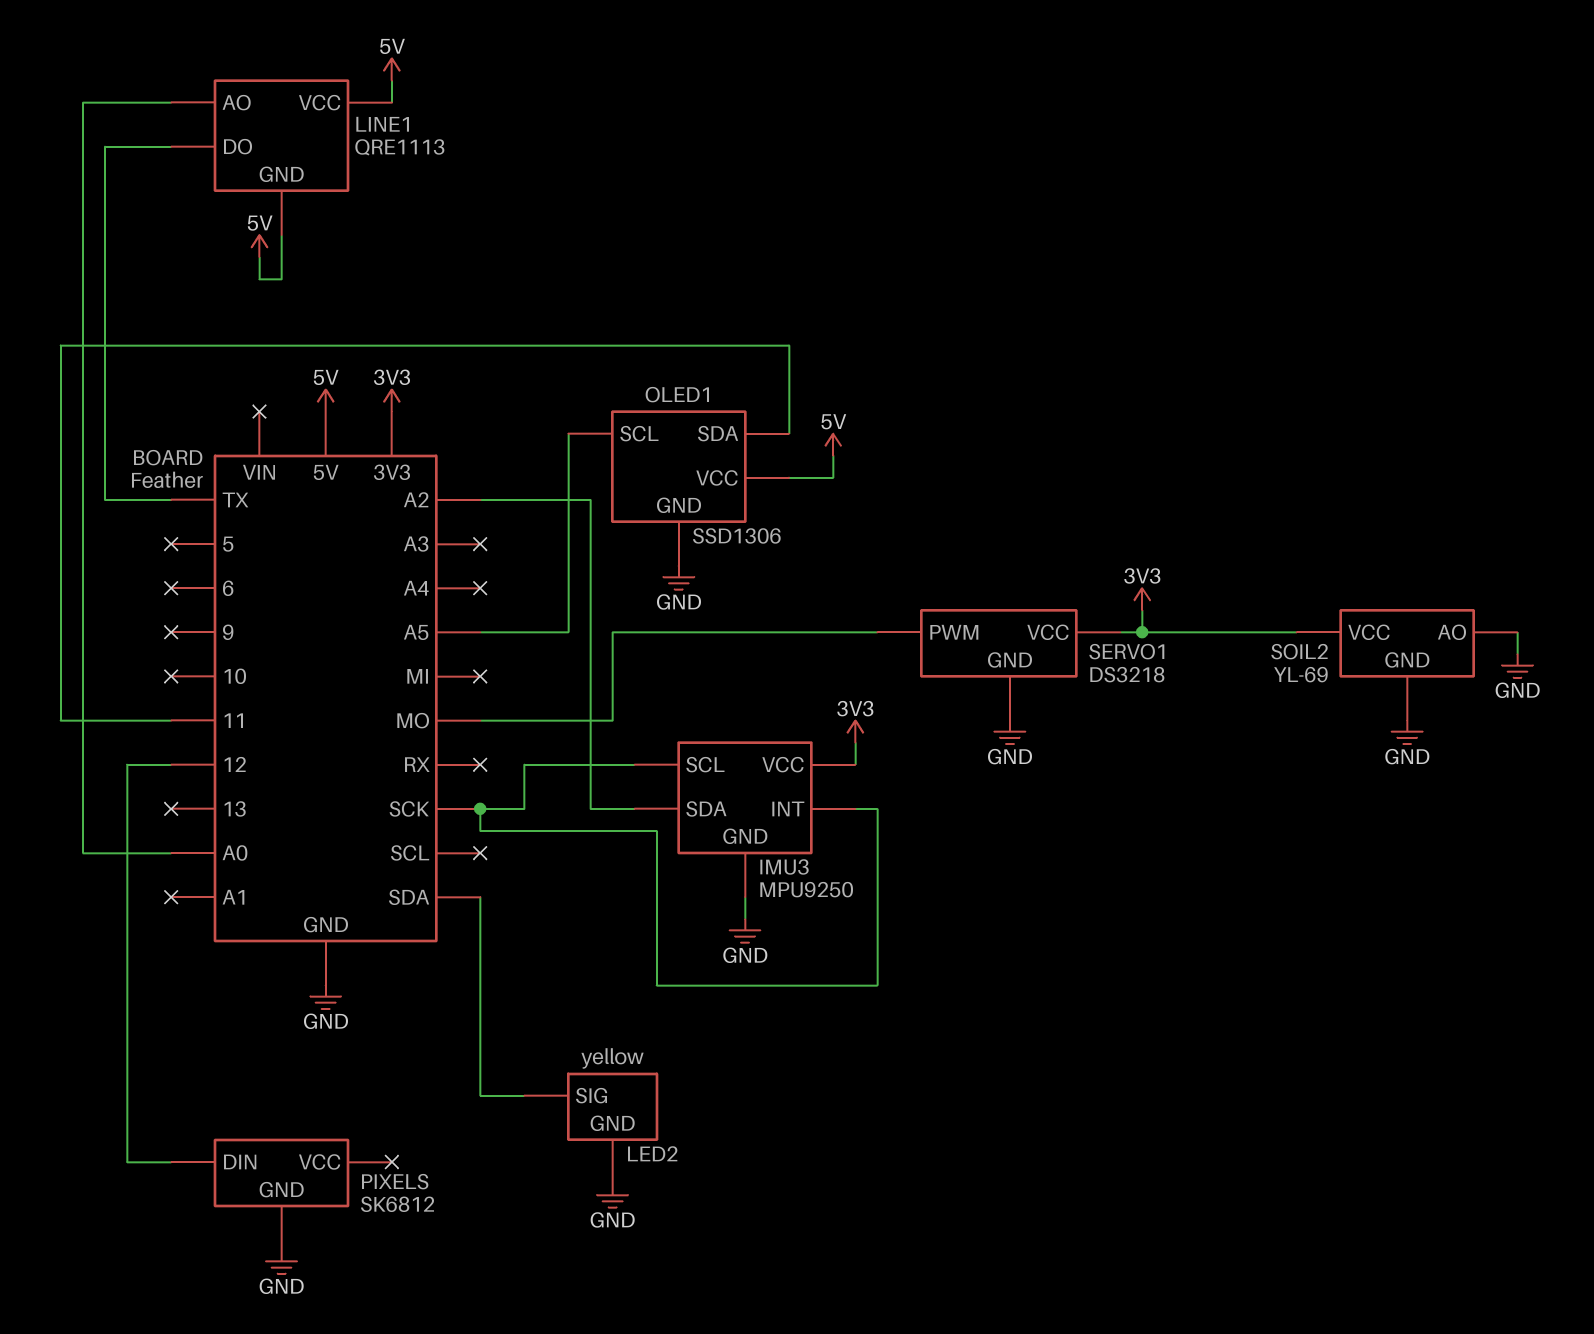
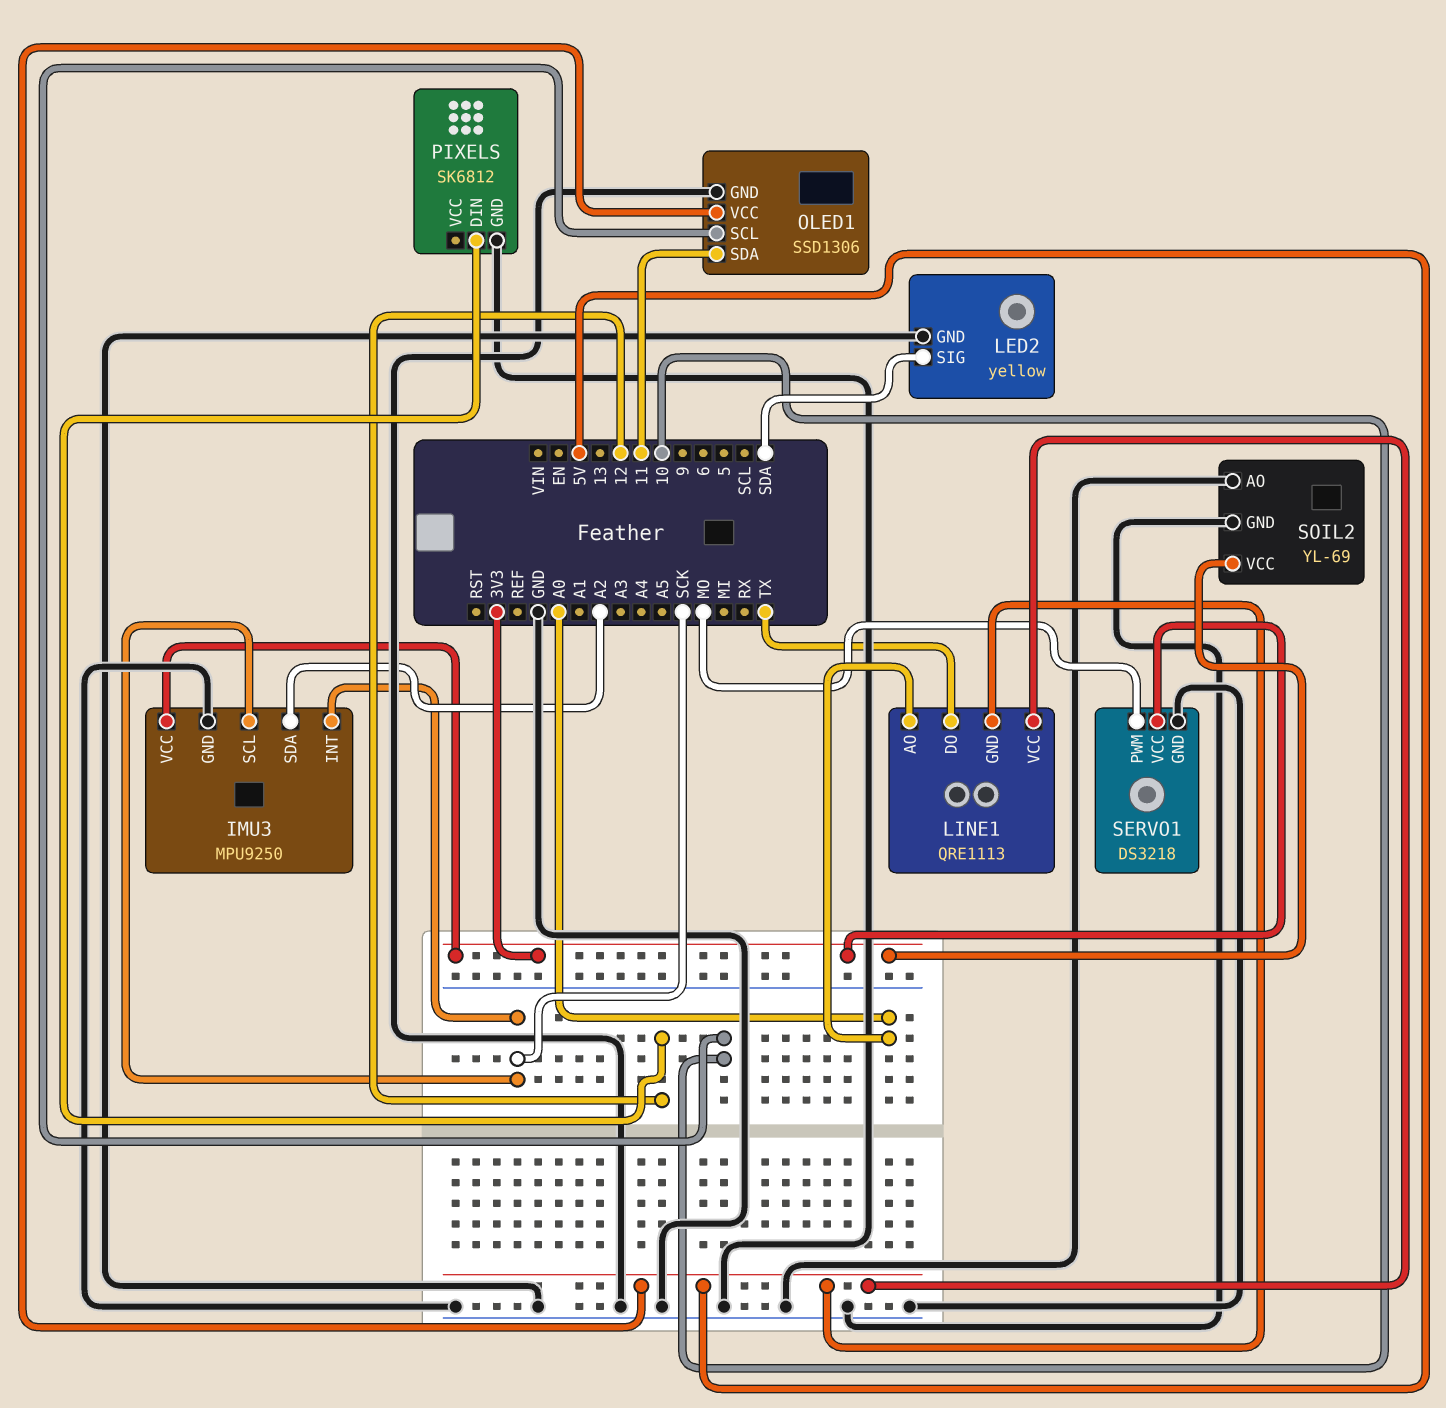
OLED1 pin SCL: A5 -> 10

